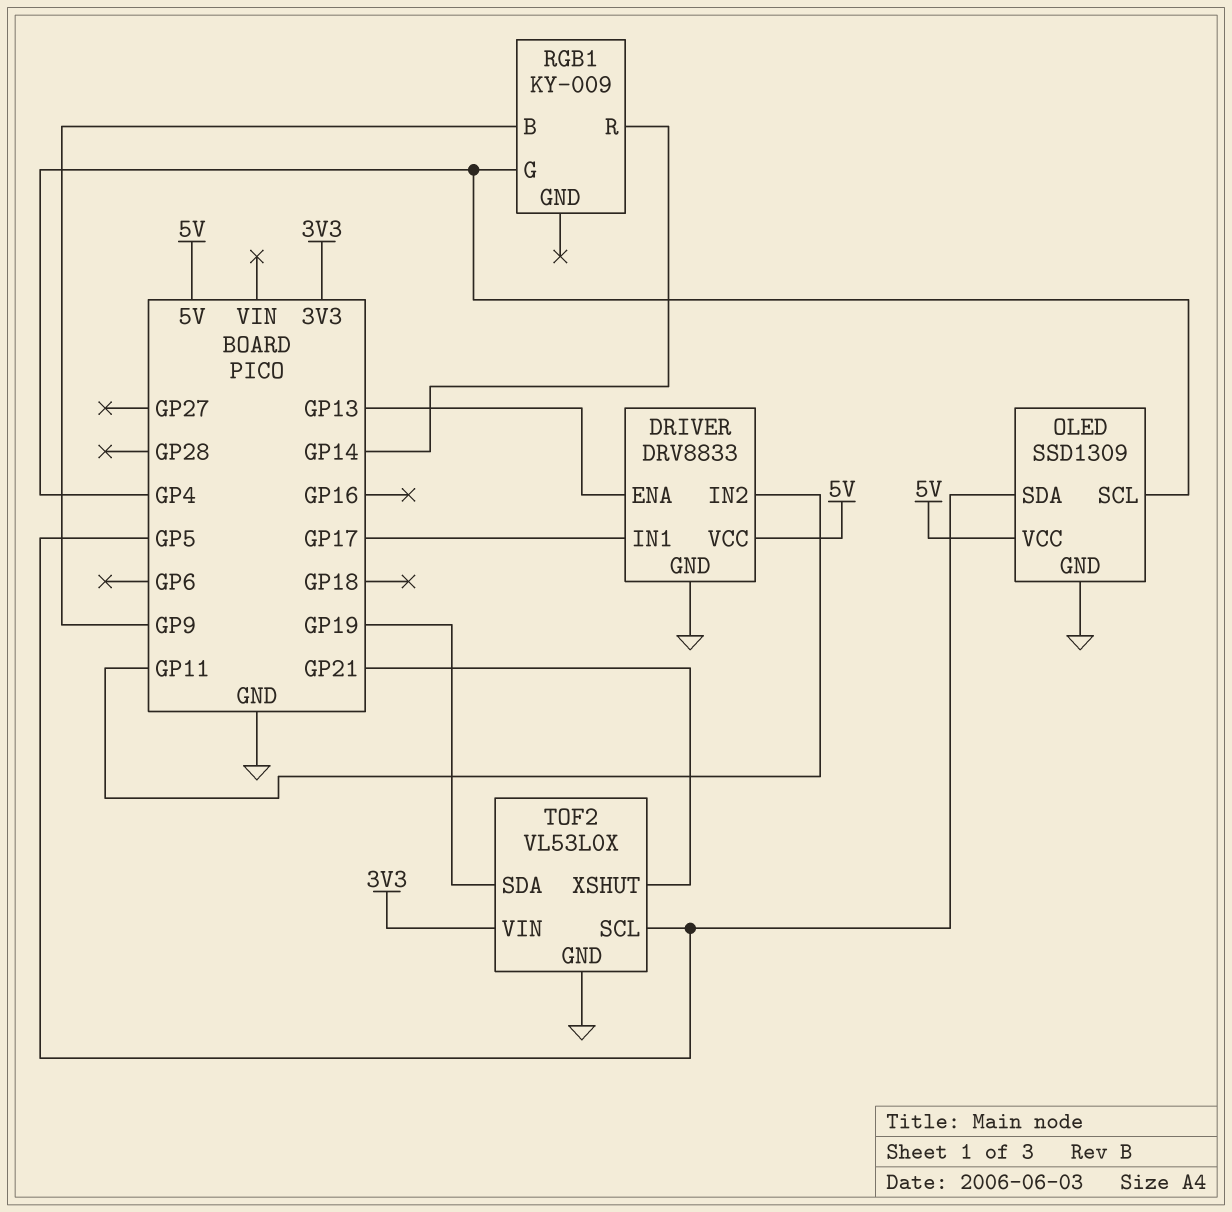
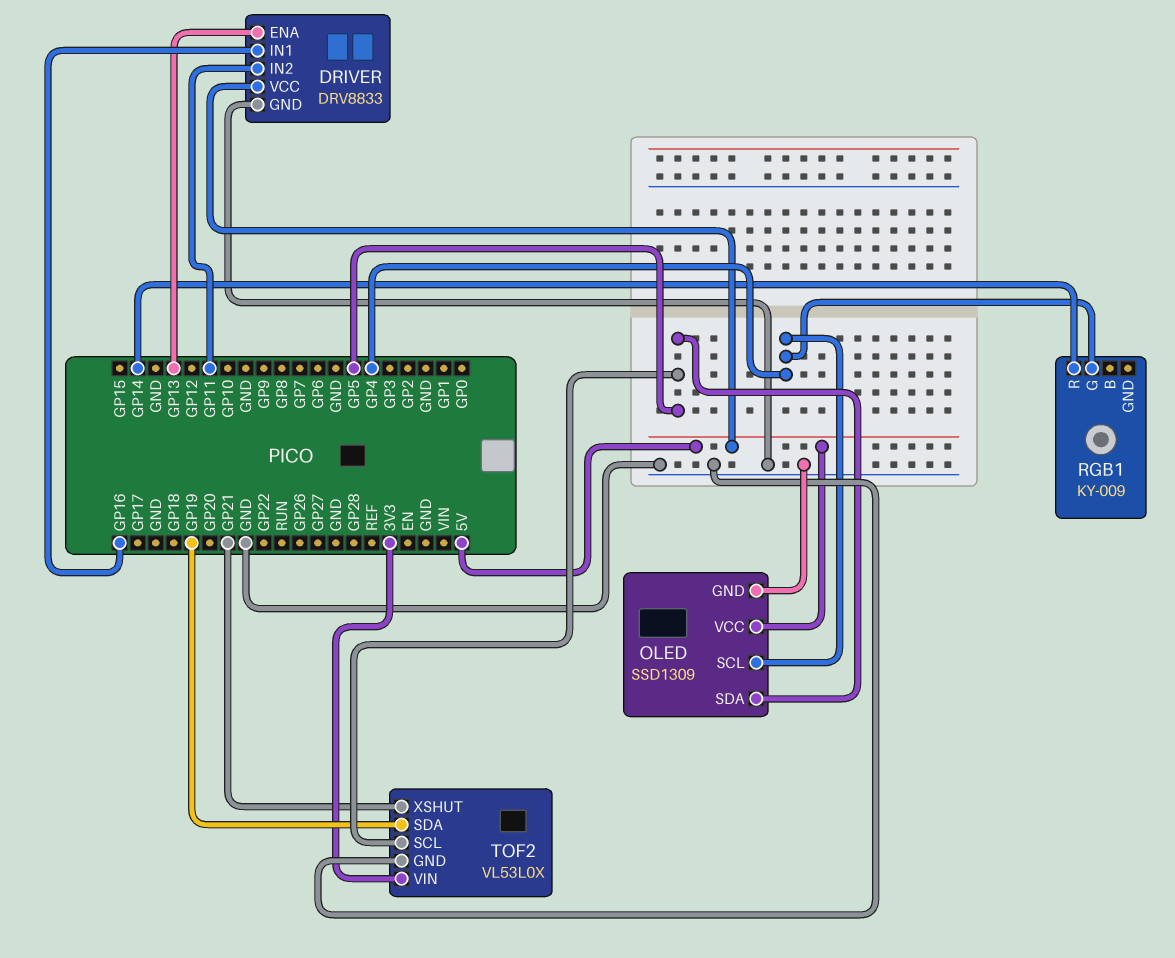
DRIVER pin IN1: GP17 -> GP16
RGB1 pin B: GP9 -> none

